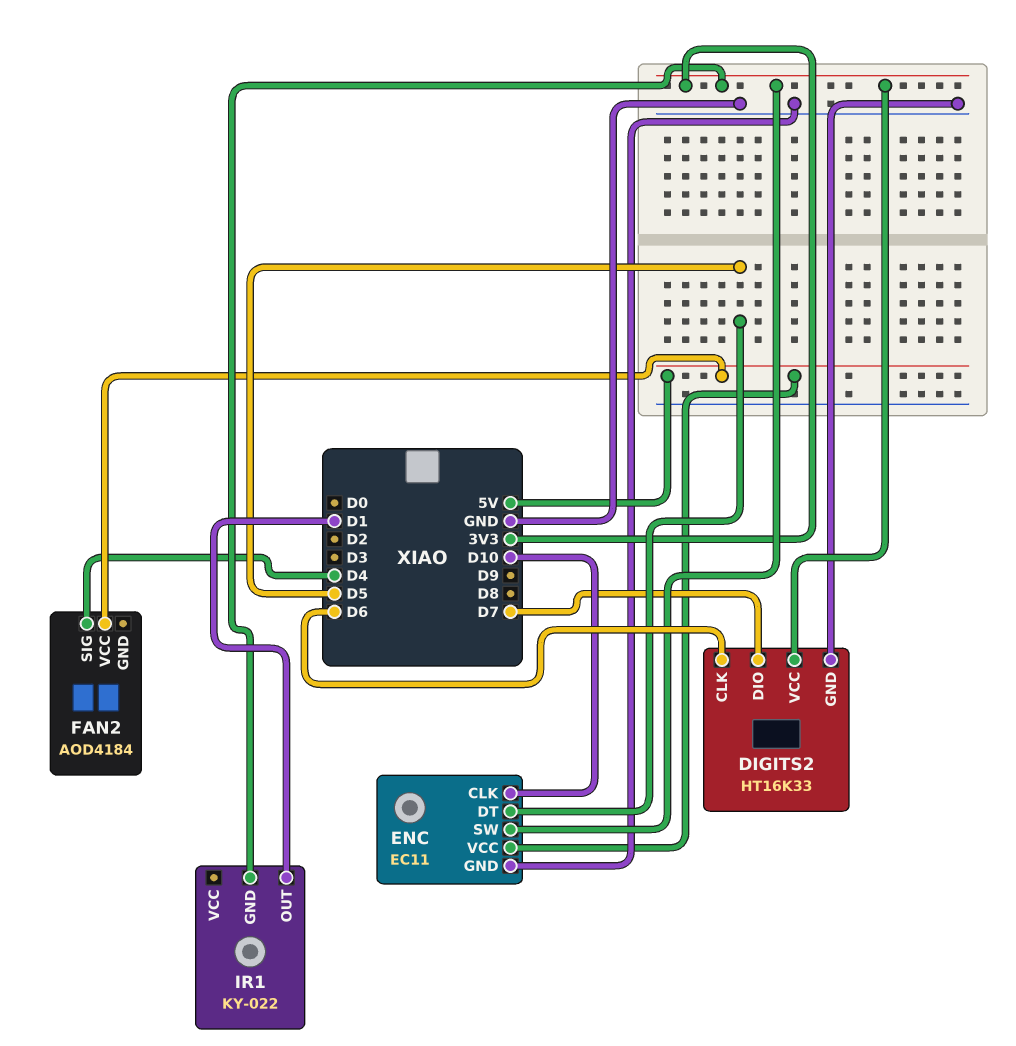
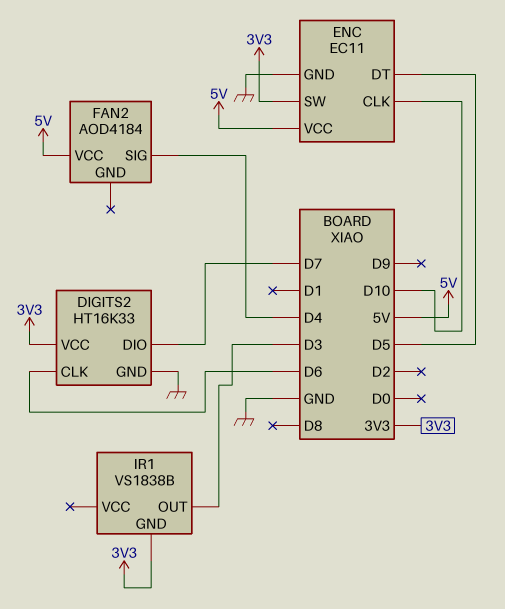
IR1: KY-022 -> VS1838B
IR1 pin OUT: D1 -> D3

